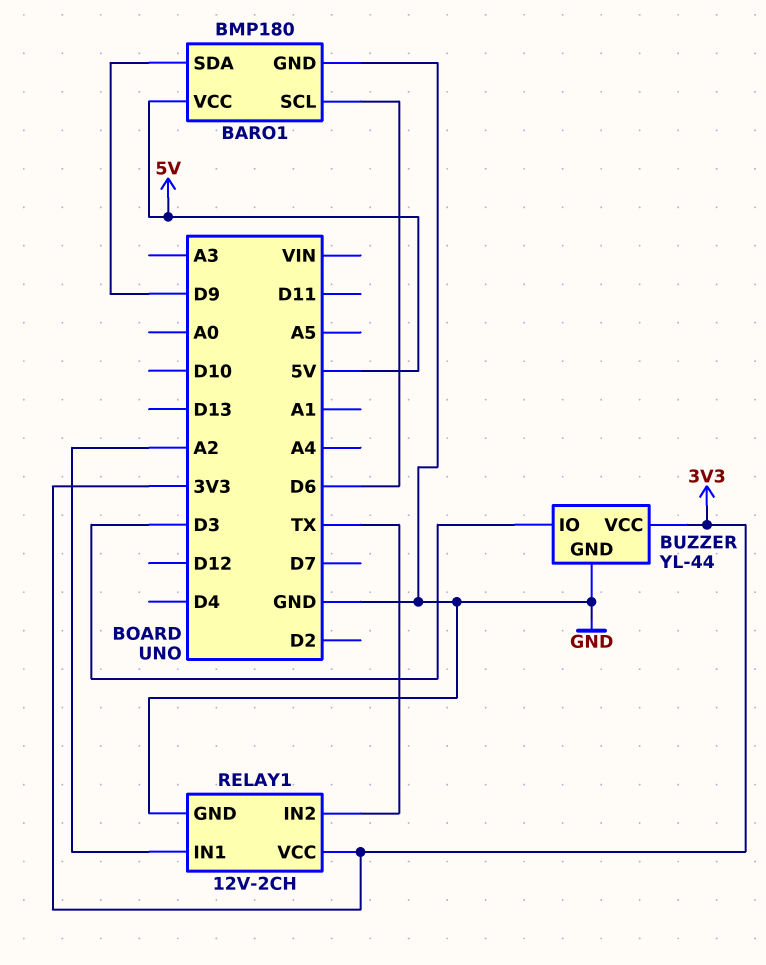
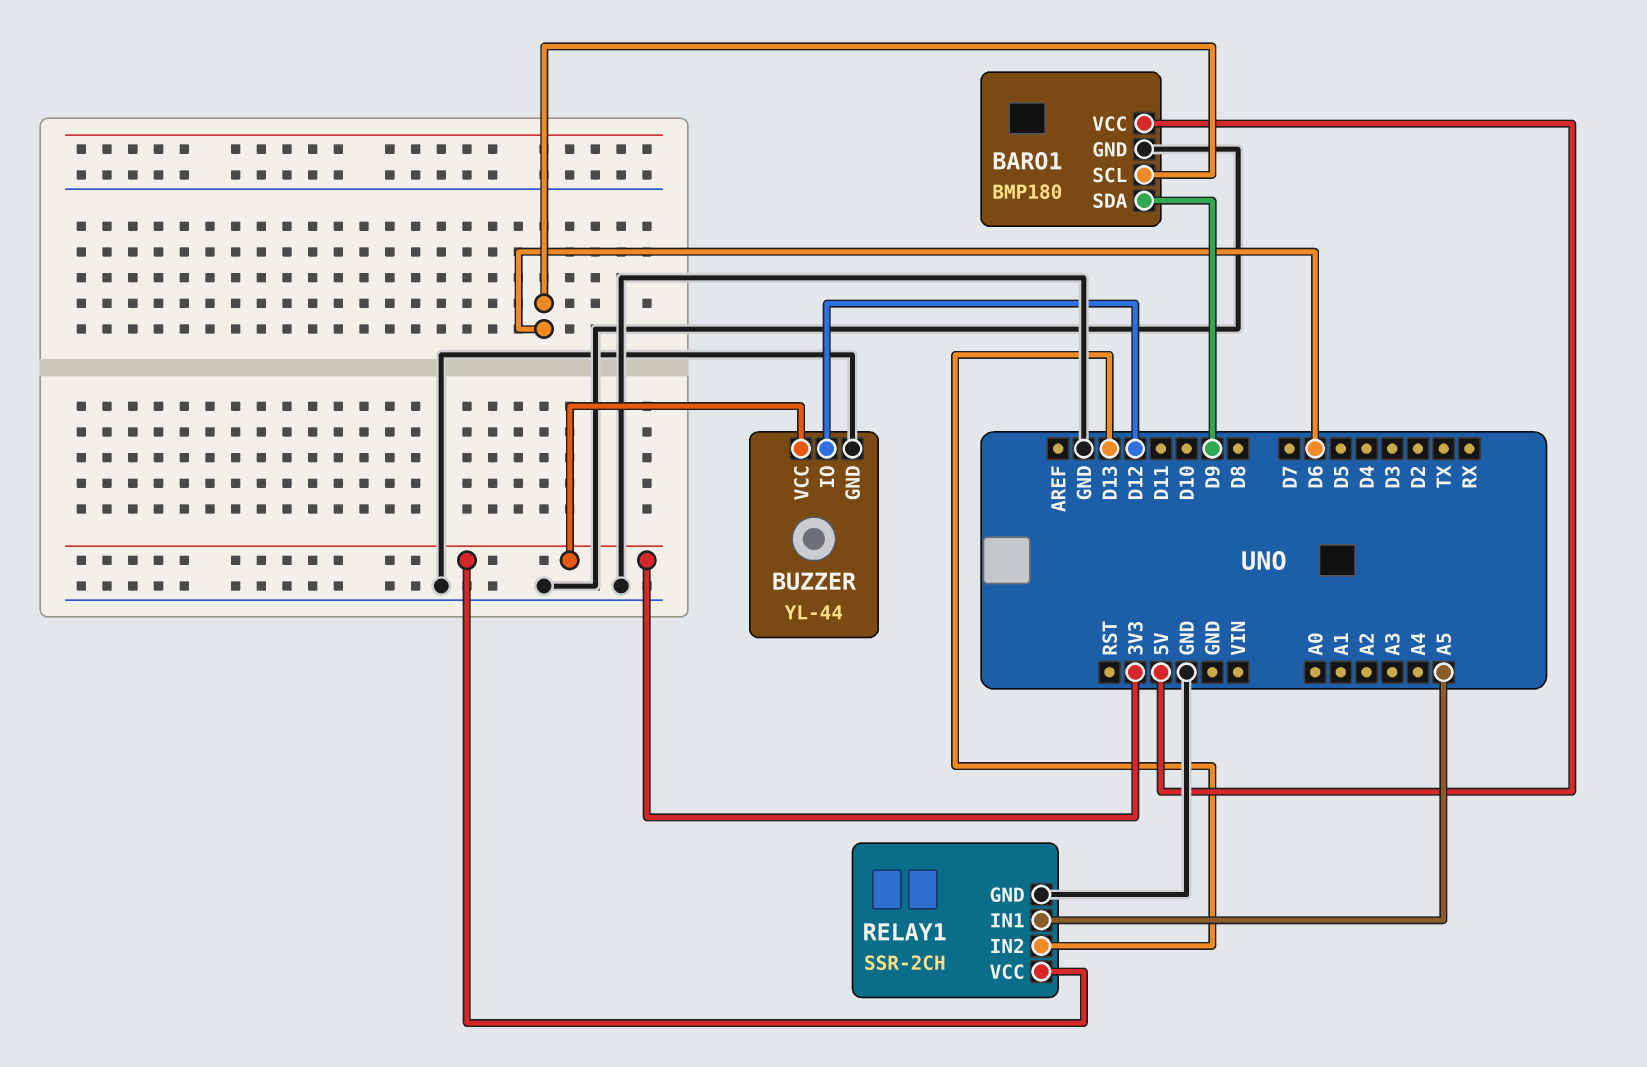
BUZZER pin IO: D3 -> D12
RELAY1: 12V-2CH -> SSR-2CH
RELAY1 pin IN1: A2 -> A5
RELAY1 pin IN2: TX -> D13

